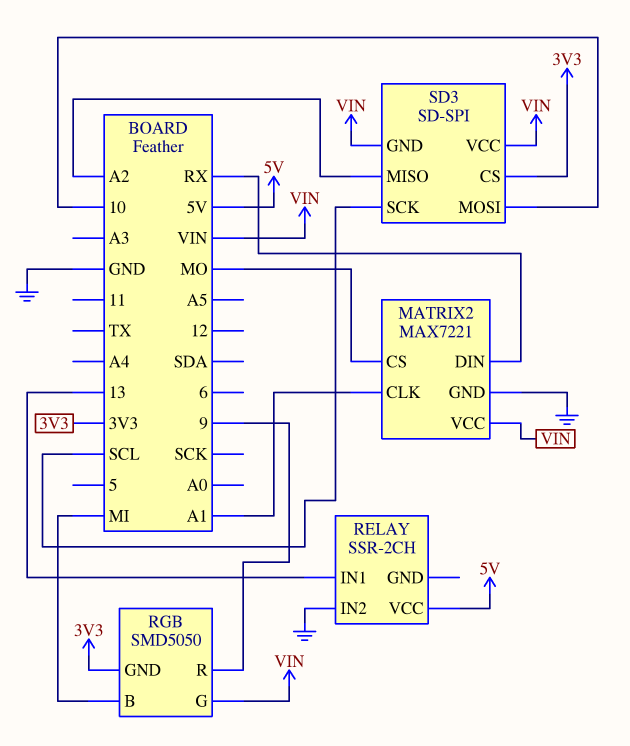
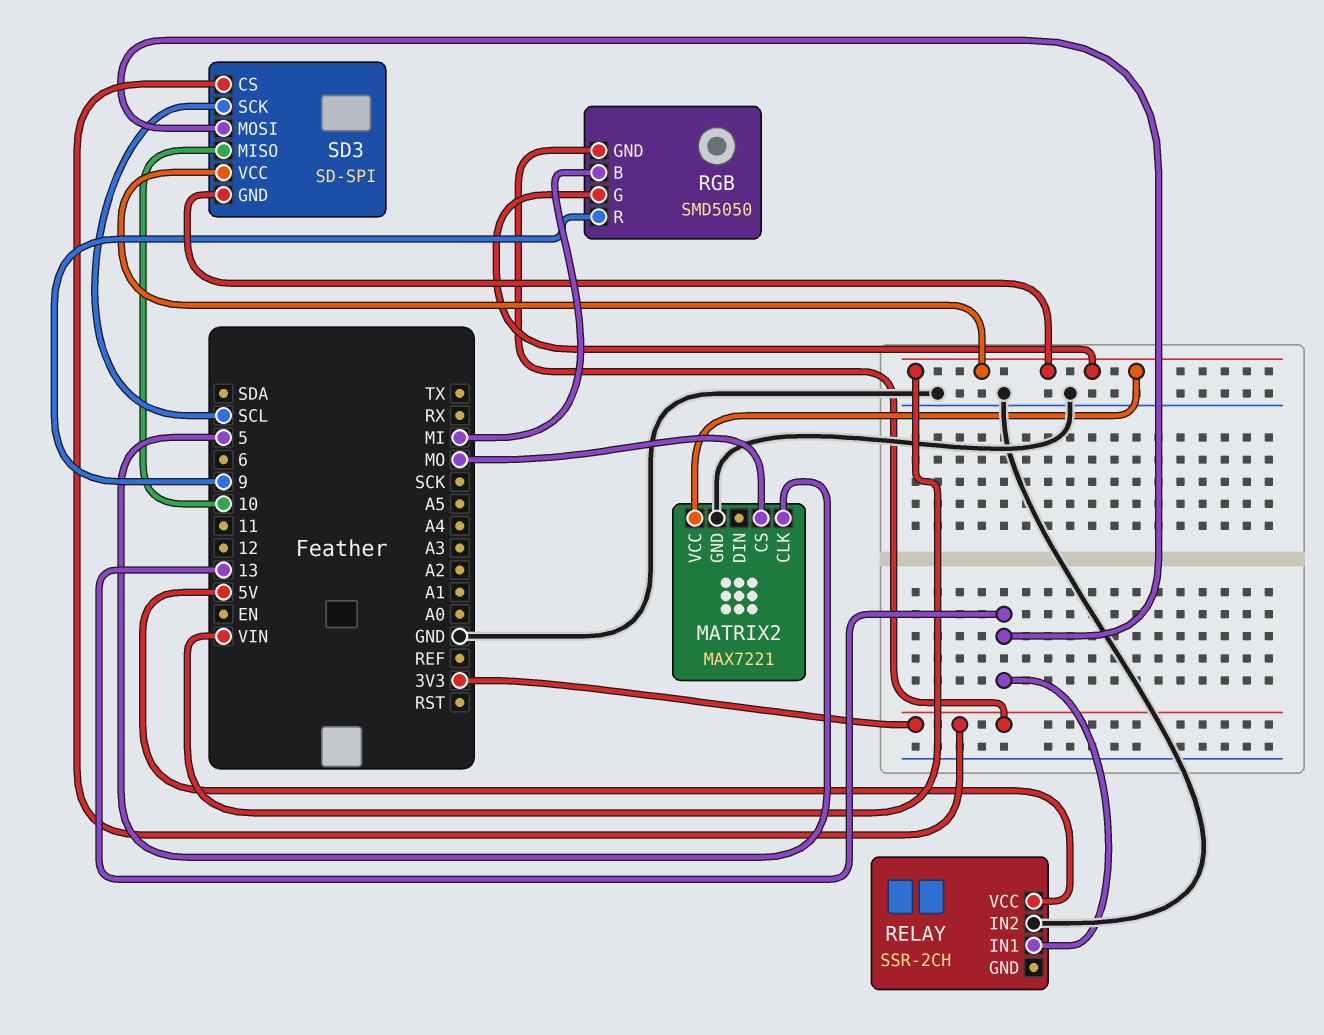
MATRIX2 pin CLK: A1 -> 5
MATRIX2 pin DIN: RX -> none
SD3 pin MISO: A2 -> 10
SD3 pin MOSI: 10 -> 13

